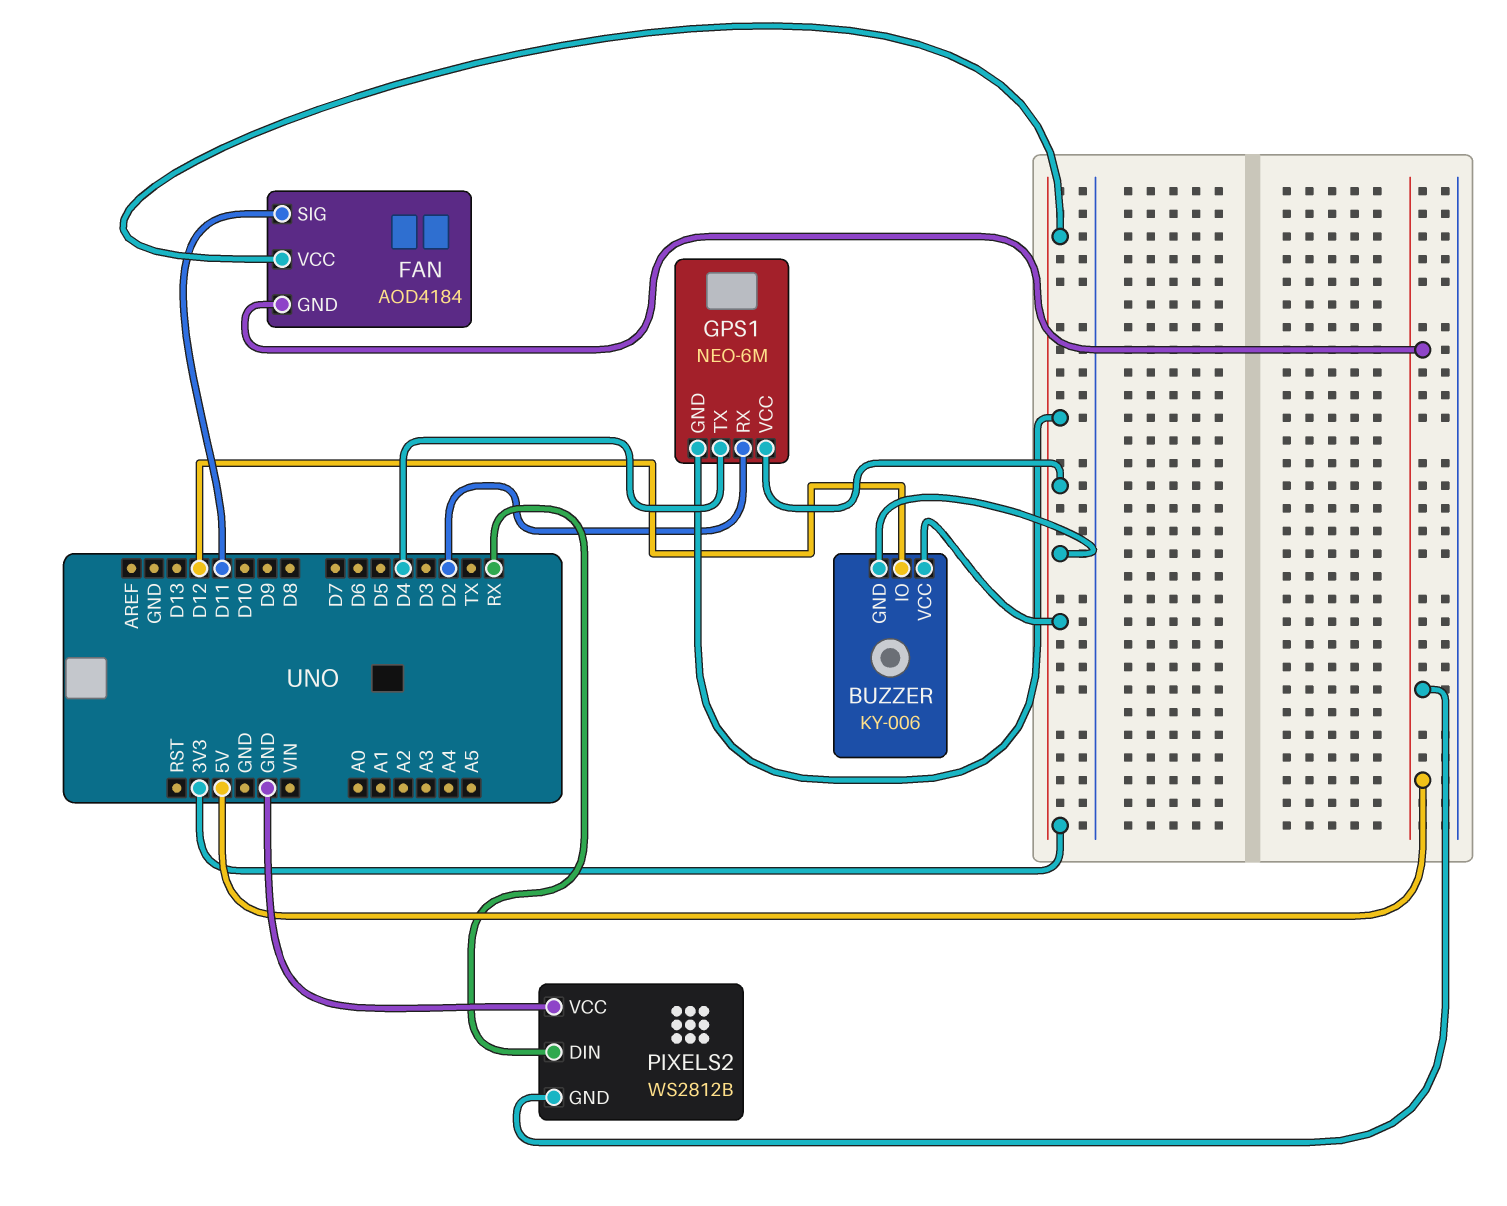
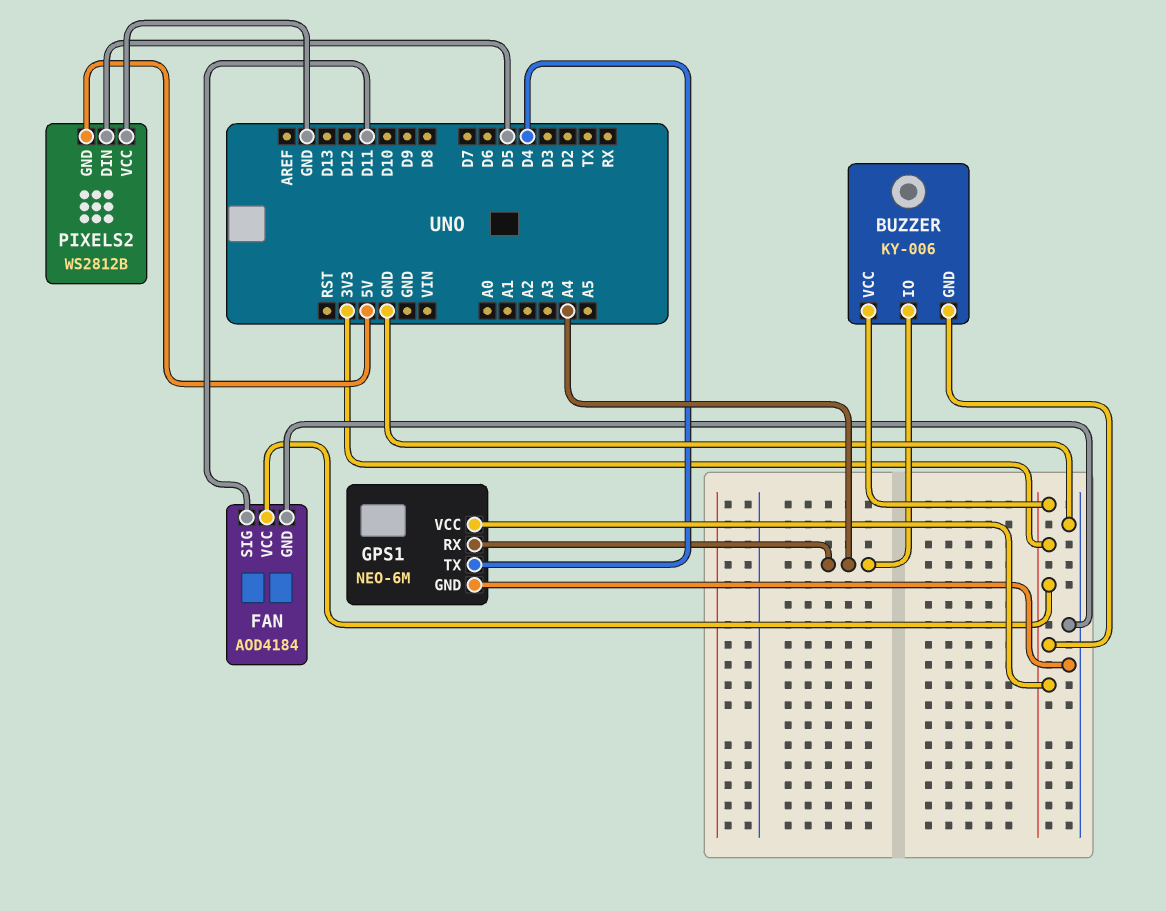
BUZZER pin IO: D12 -> A4
FAN pin GND: 5V -> GND
GPS1 pin GND: 3V3 -> GND
GPS1 pin RX: D2 -> A4
PIXELS2 pin DIN: RX -> D5

